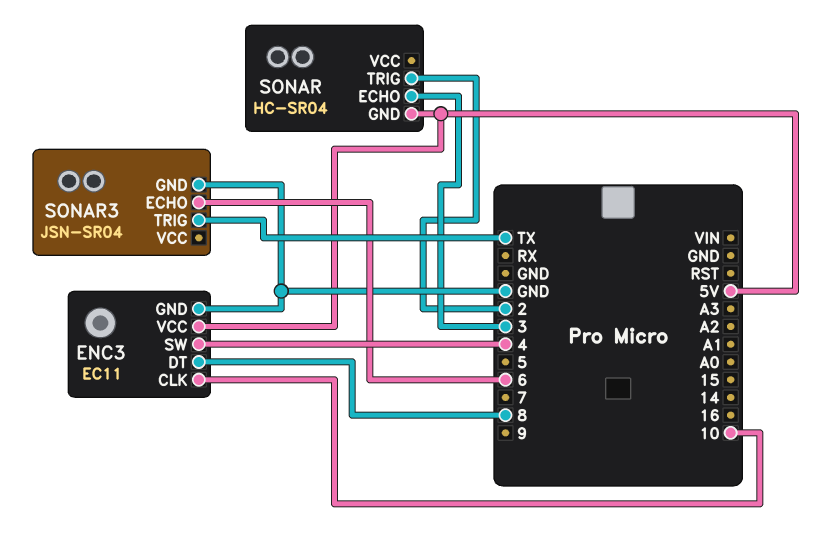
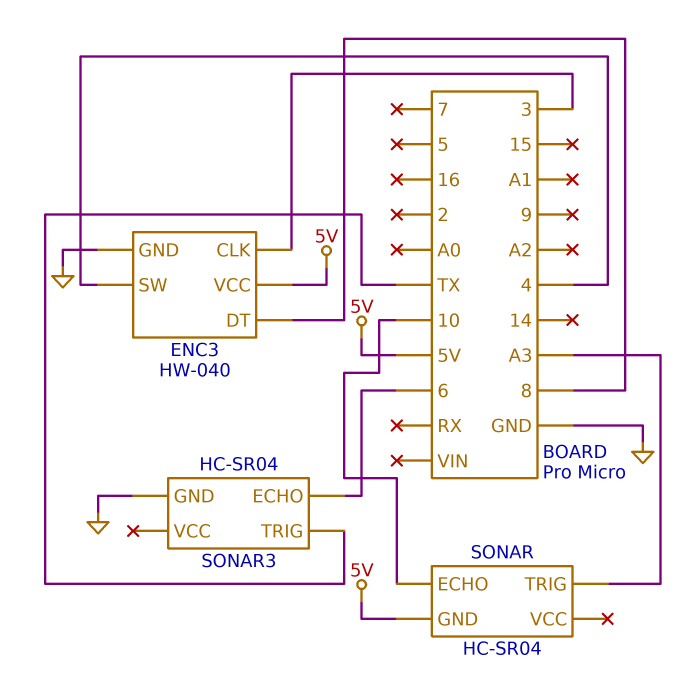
ENC3: EC11 -> HW-040
ENC3 pin CLK: 10 -> 3
SONAR pin ECHO: 3 -> 10
SONAR pin TRIG: 2 -> A3
SONAR3: JSN-SR04 -> HC-SR04

